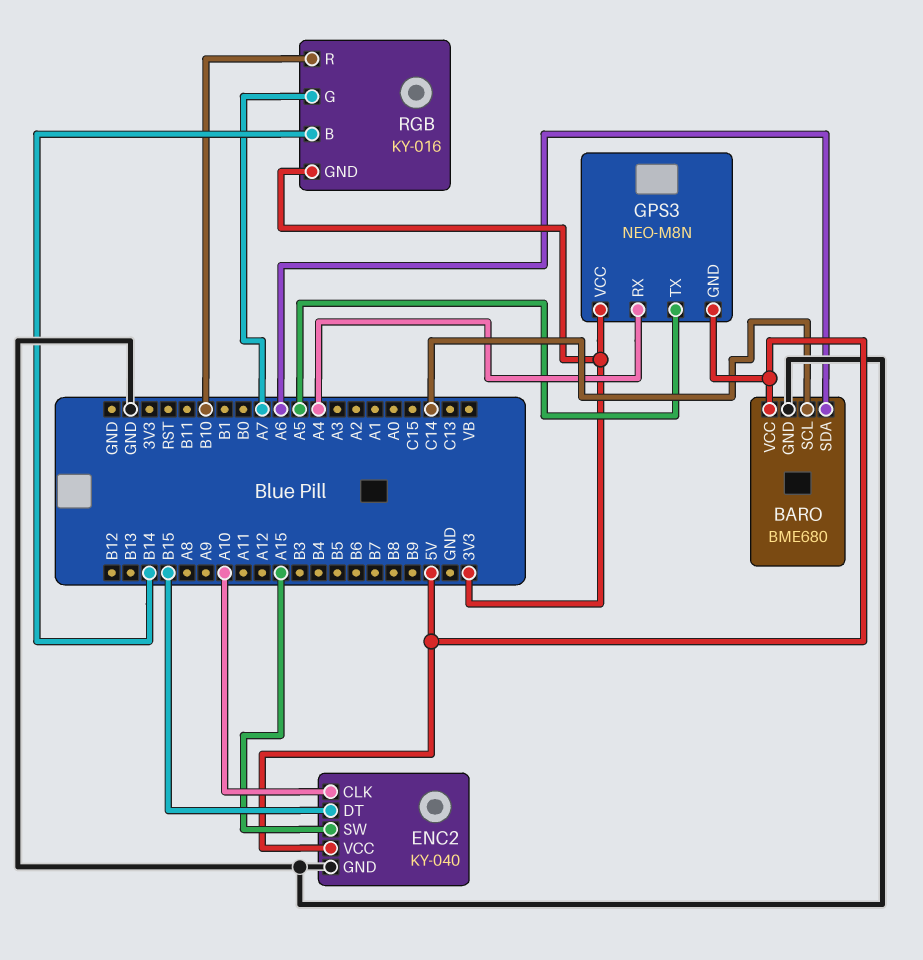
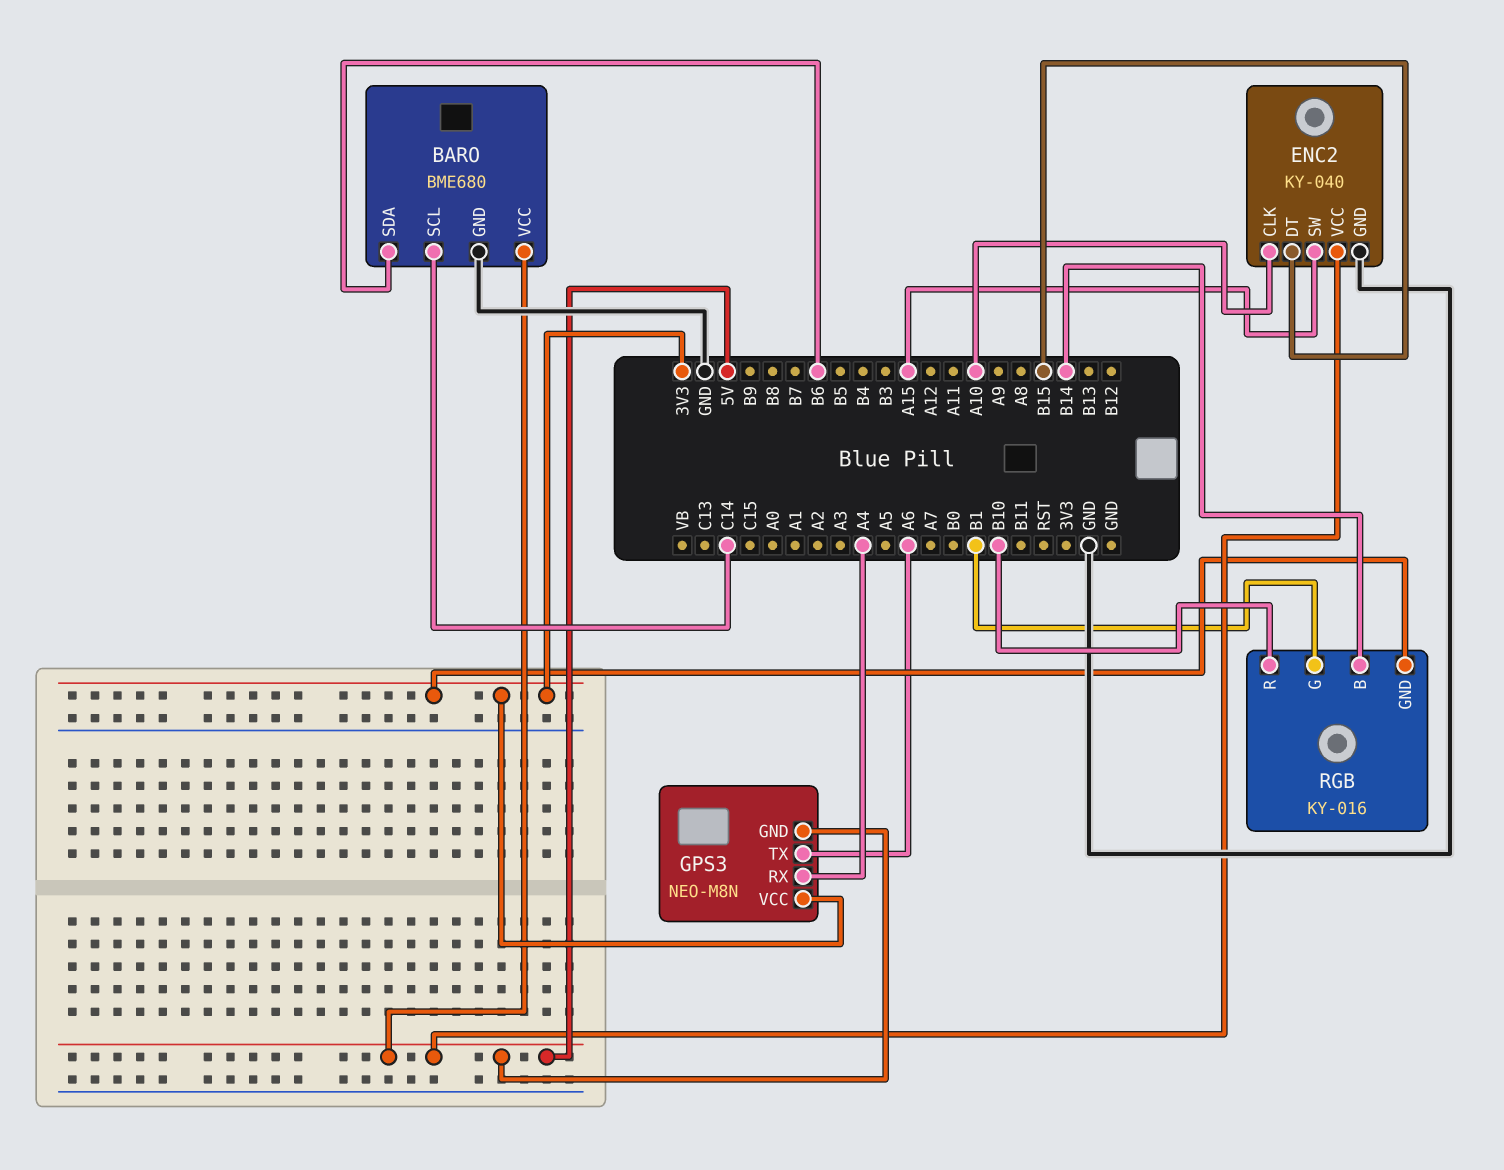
BARO pin SDA: A6 -> B6
GPS3 pin TX: A5 -> A6
RGB pin G: A7 -> B1

